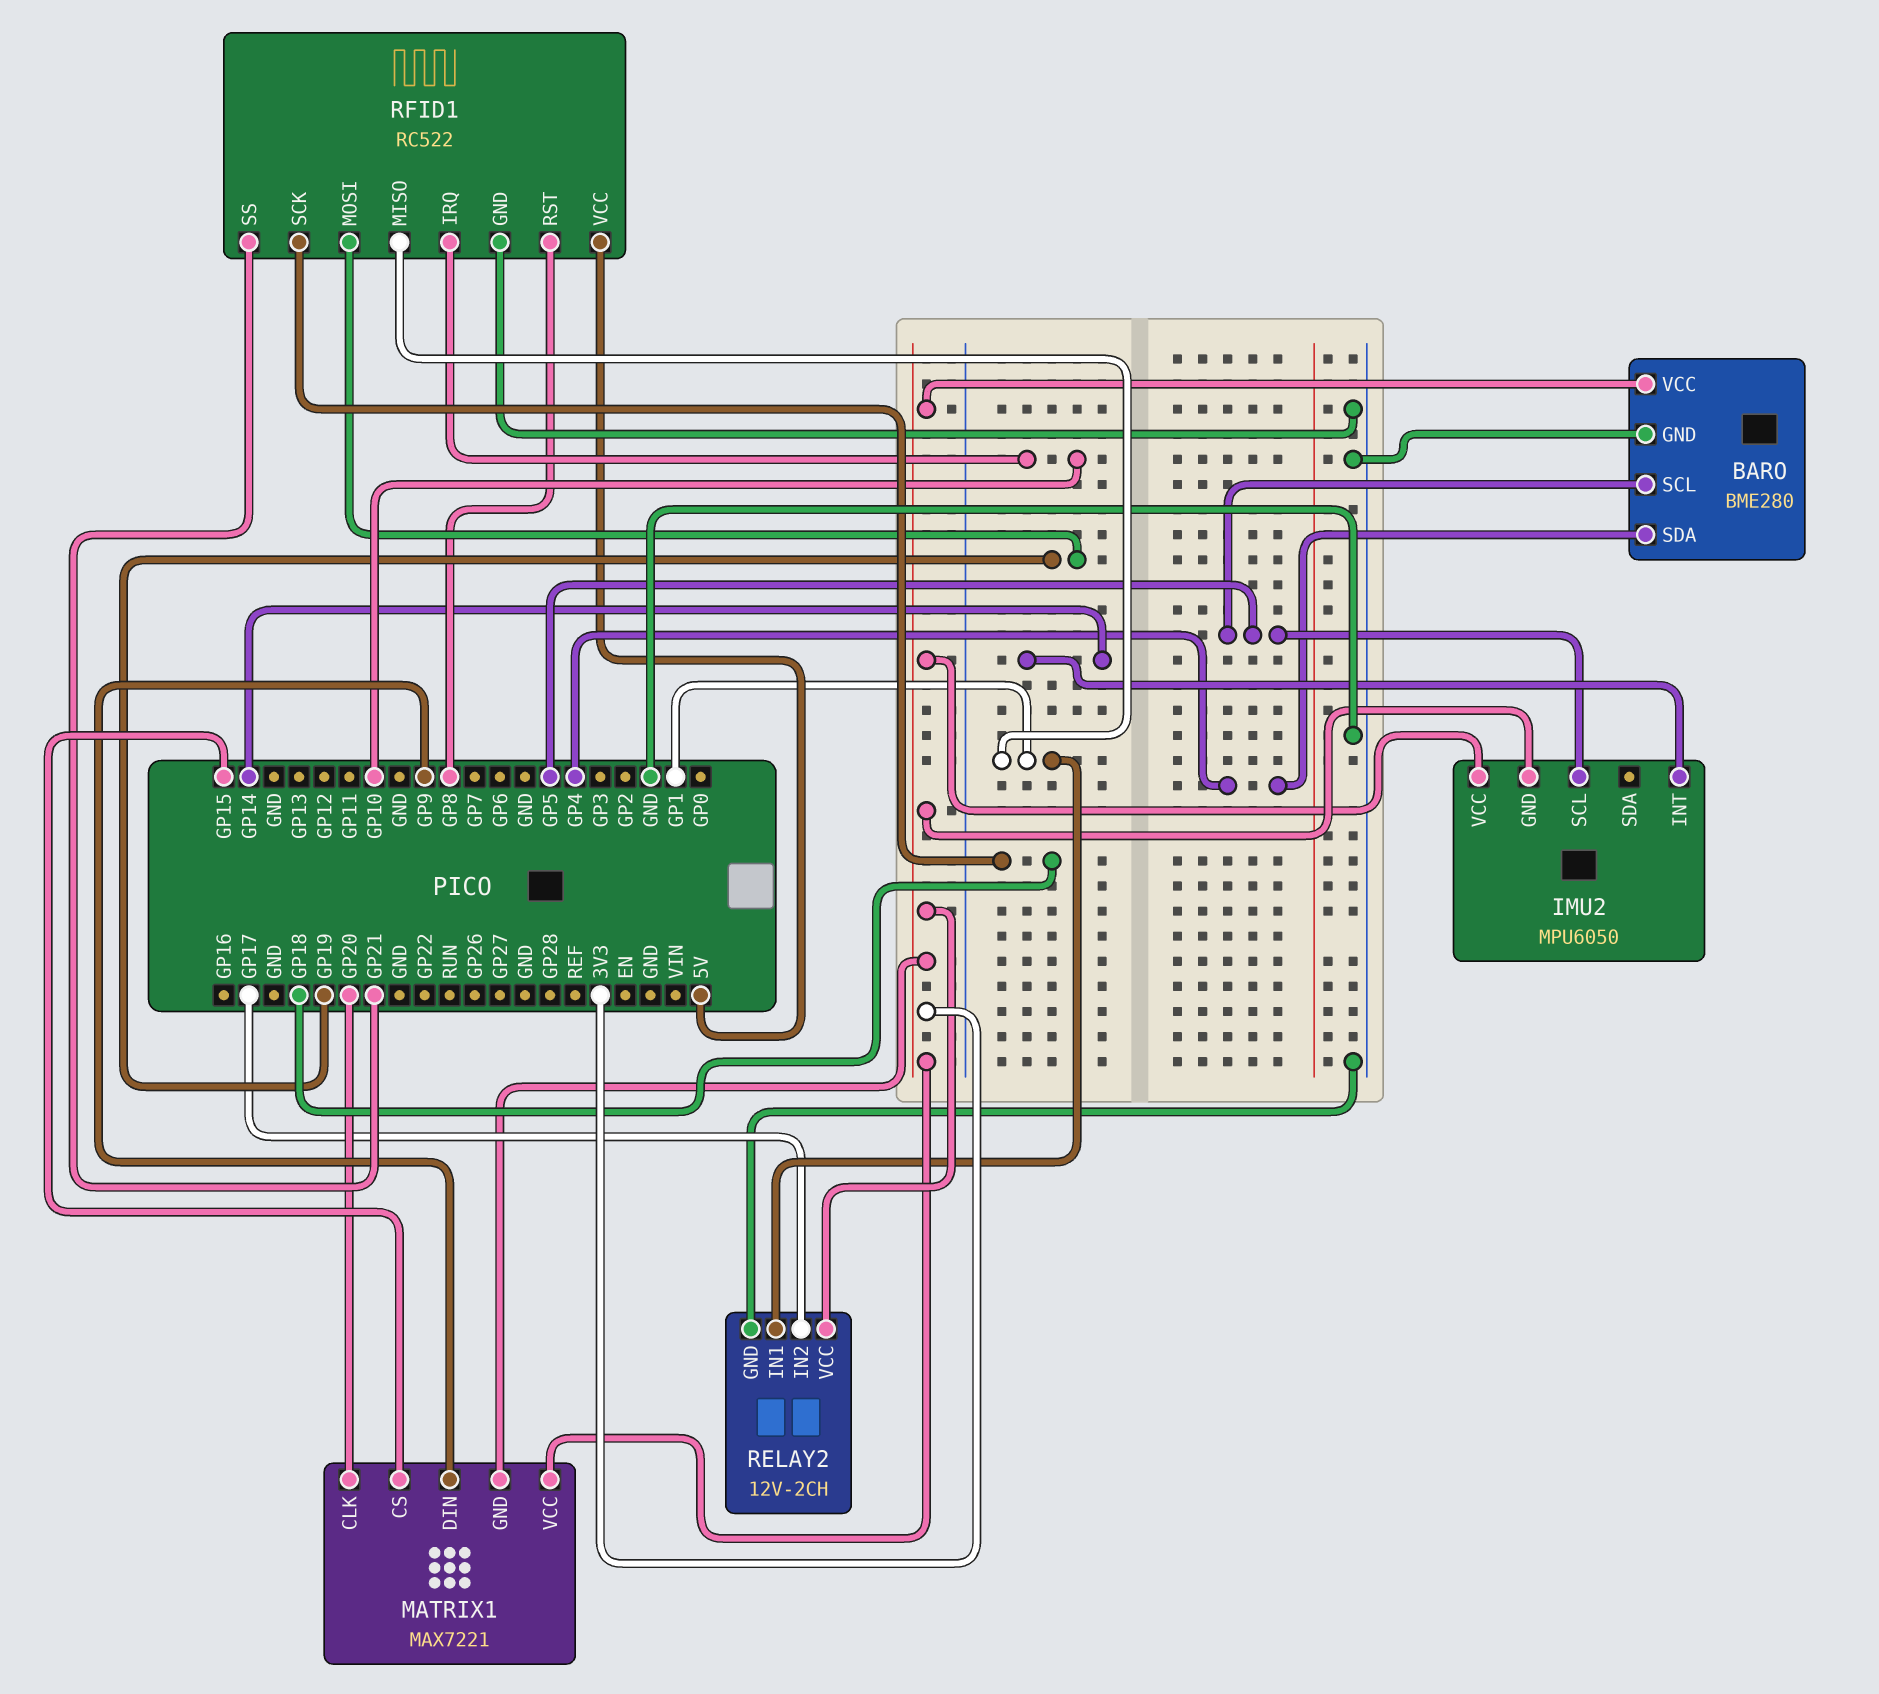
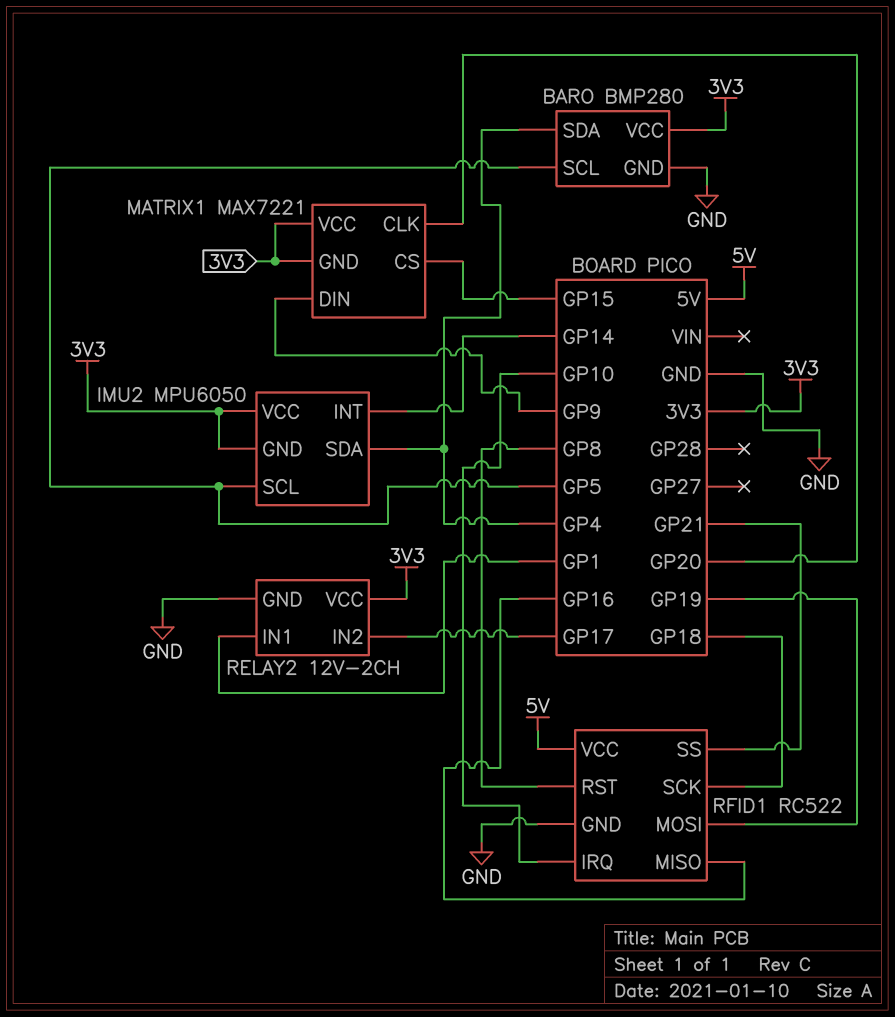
BARO: BME280 -> BMP280
IMU2 pin SDA: none -> GP4
RFID1 pin MISO: GP1 -> GP16

